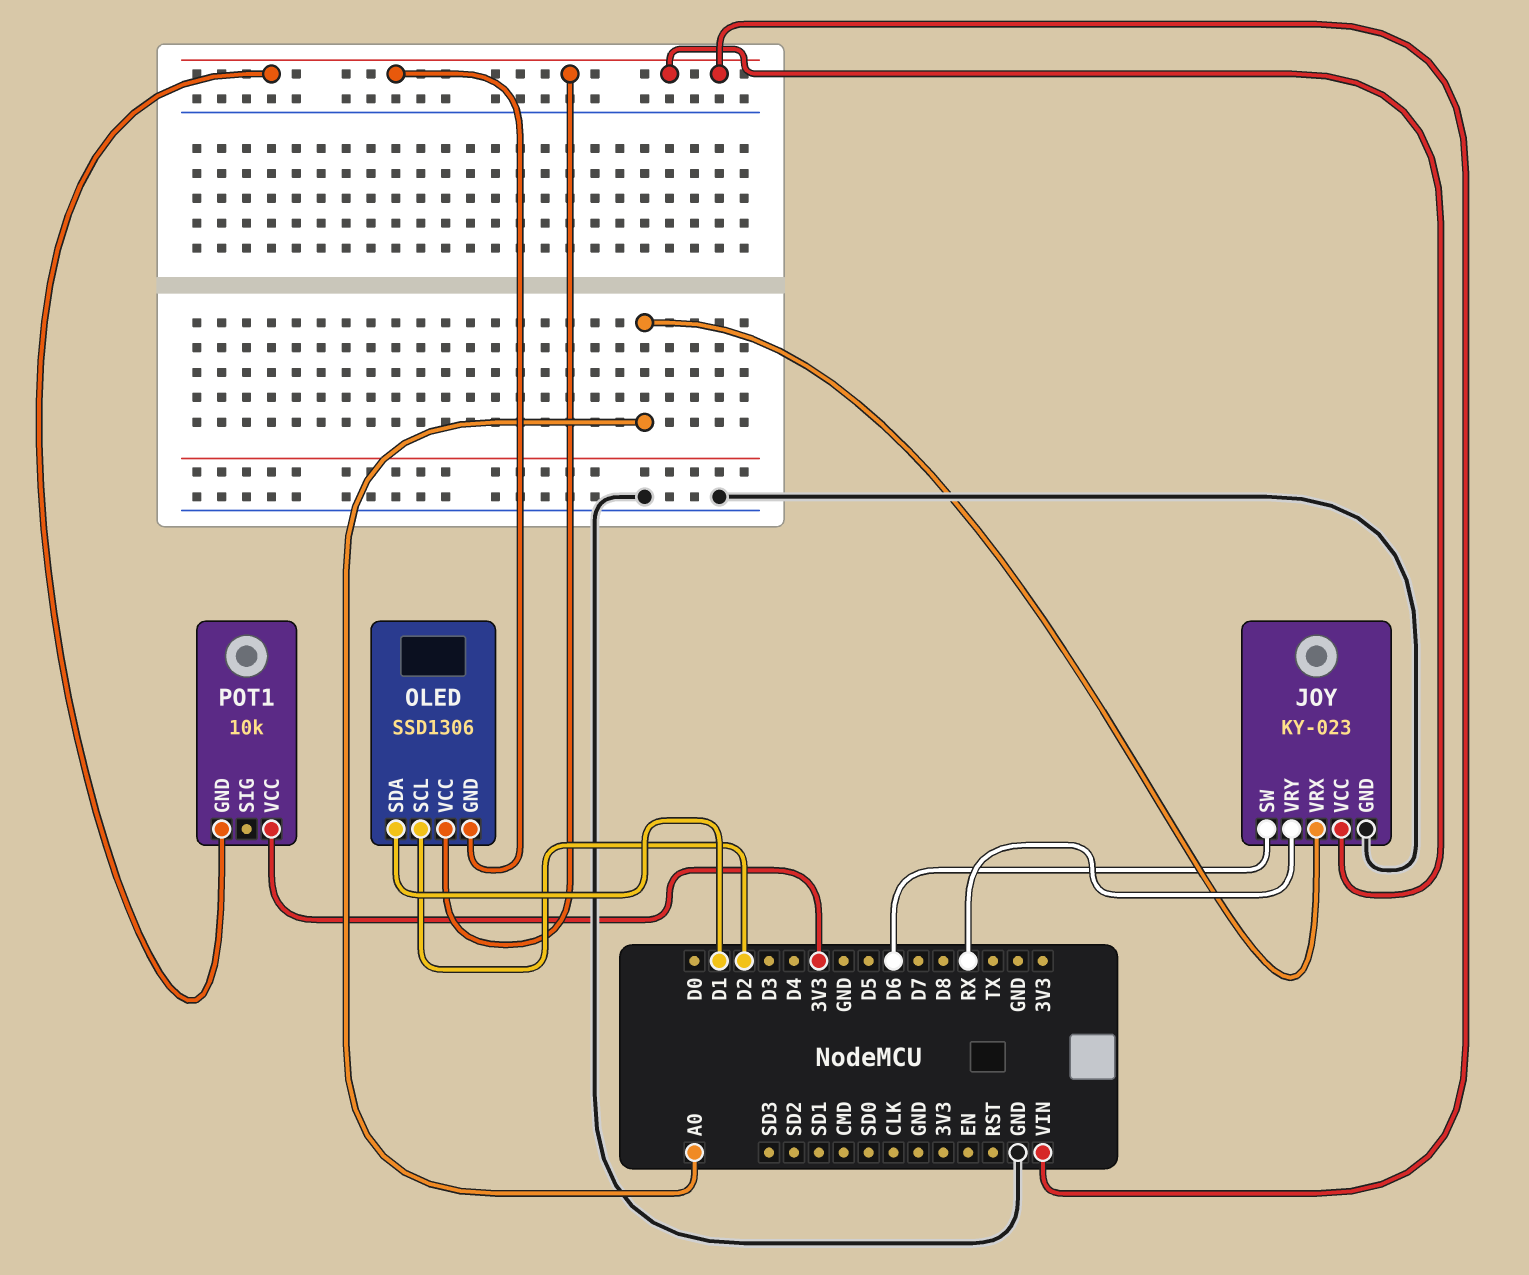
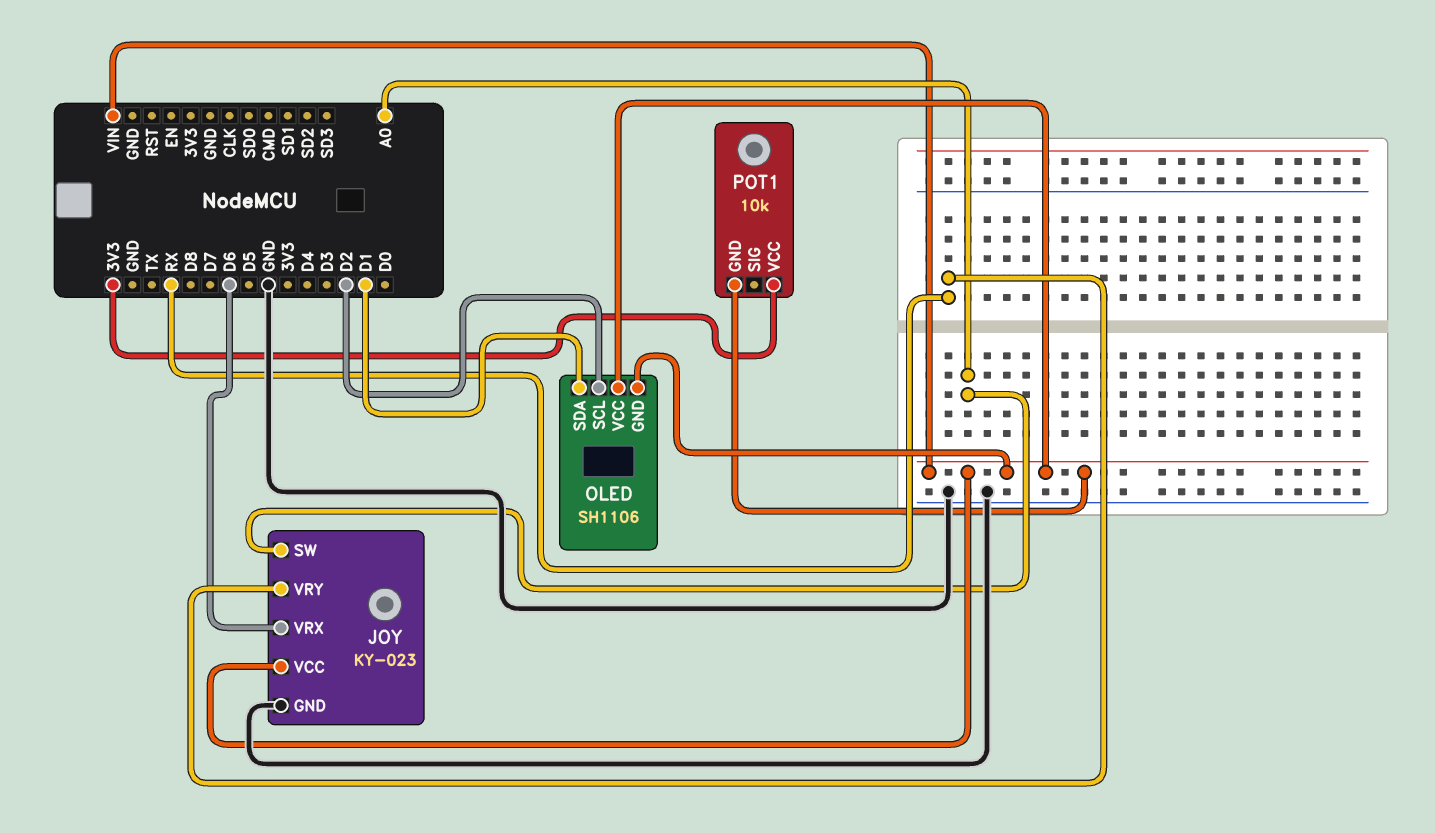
JOY pin SW: D6 -> A0
JOY pin VRX: A0 -> D6
OLED: SSD1306 -> SH1106

